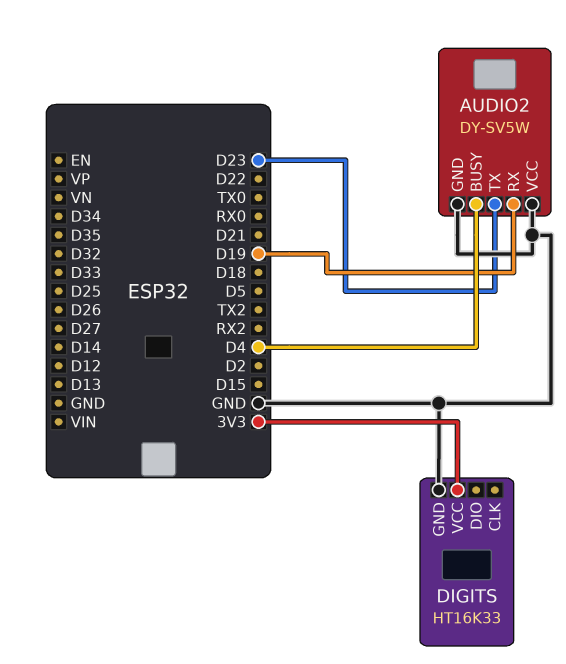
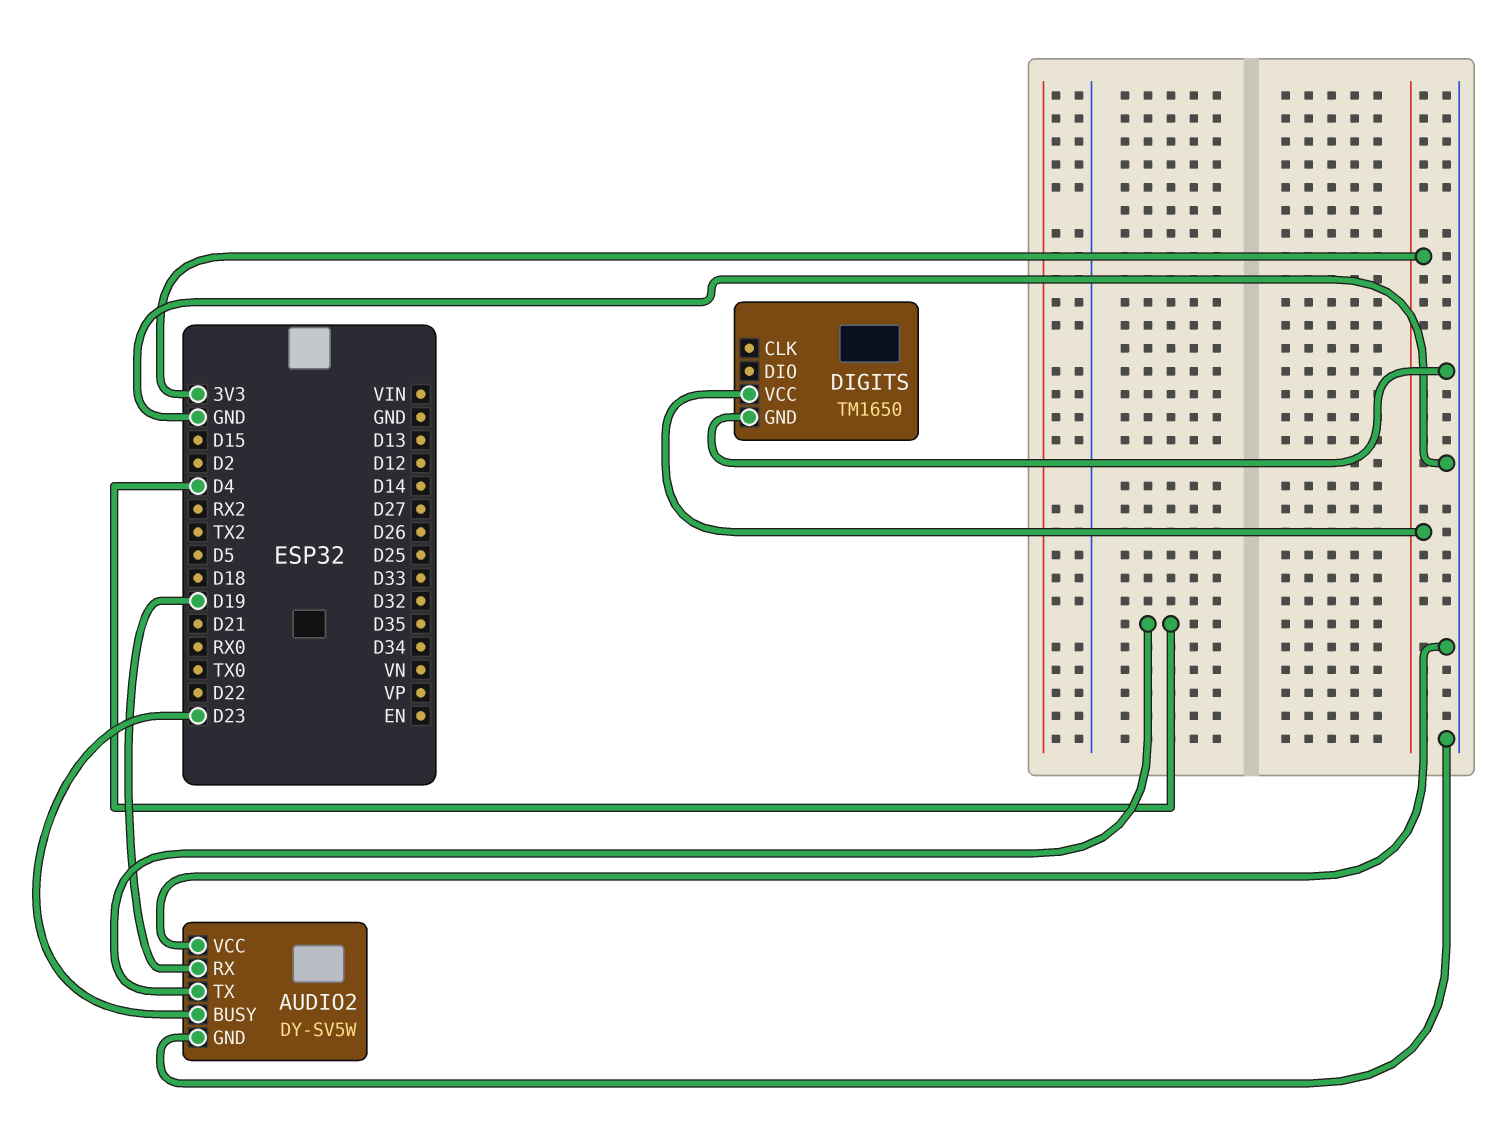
AUDIO2 pin BUSY: D4 -> D23
AUDIO2 pin TX: D23 -> D4
DIGITS: HT16K33 -> TM1650

